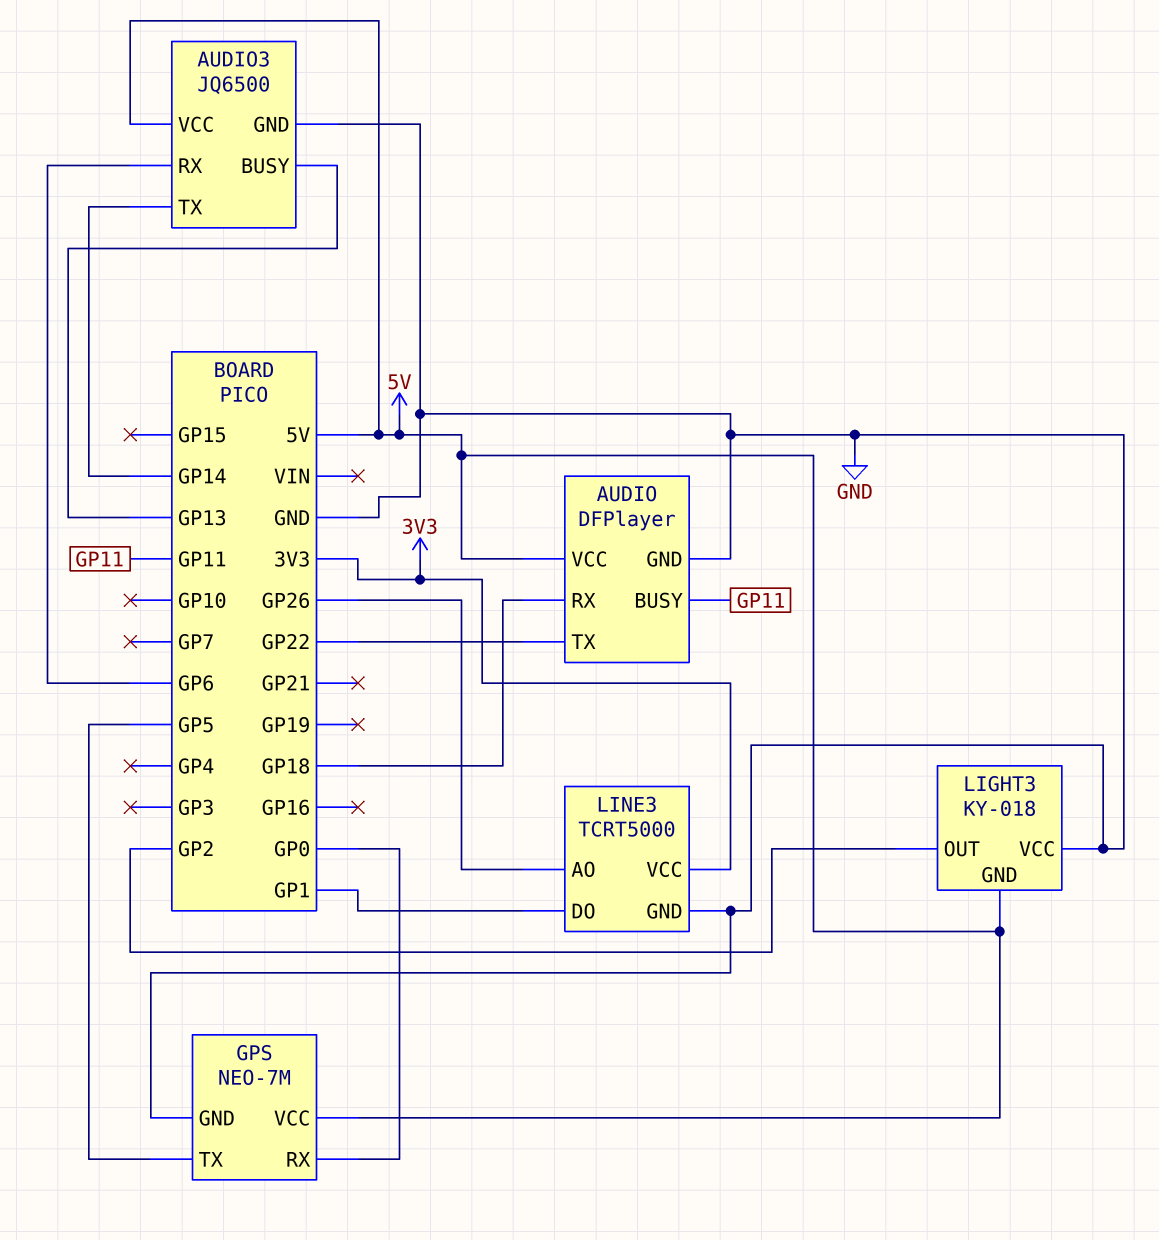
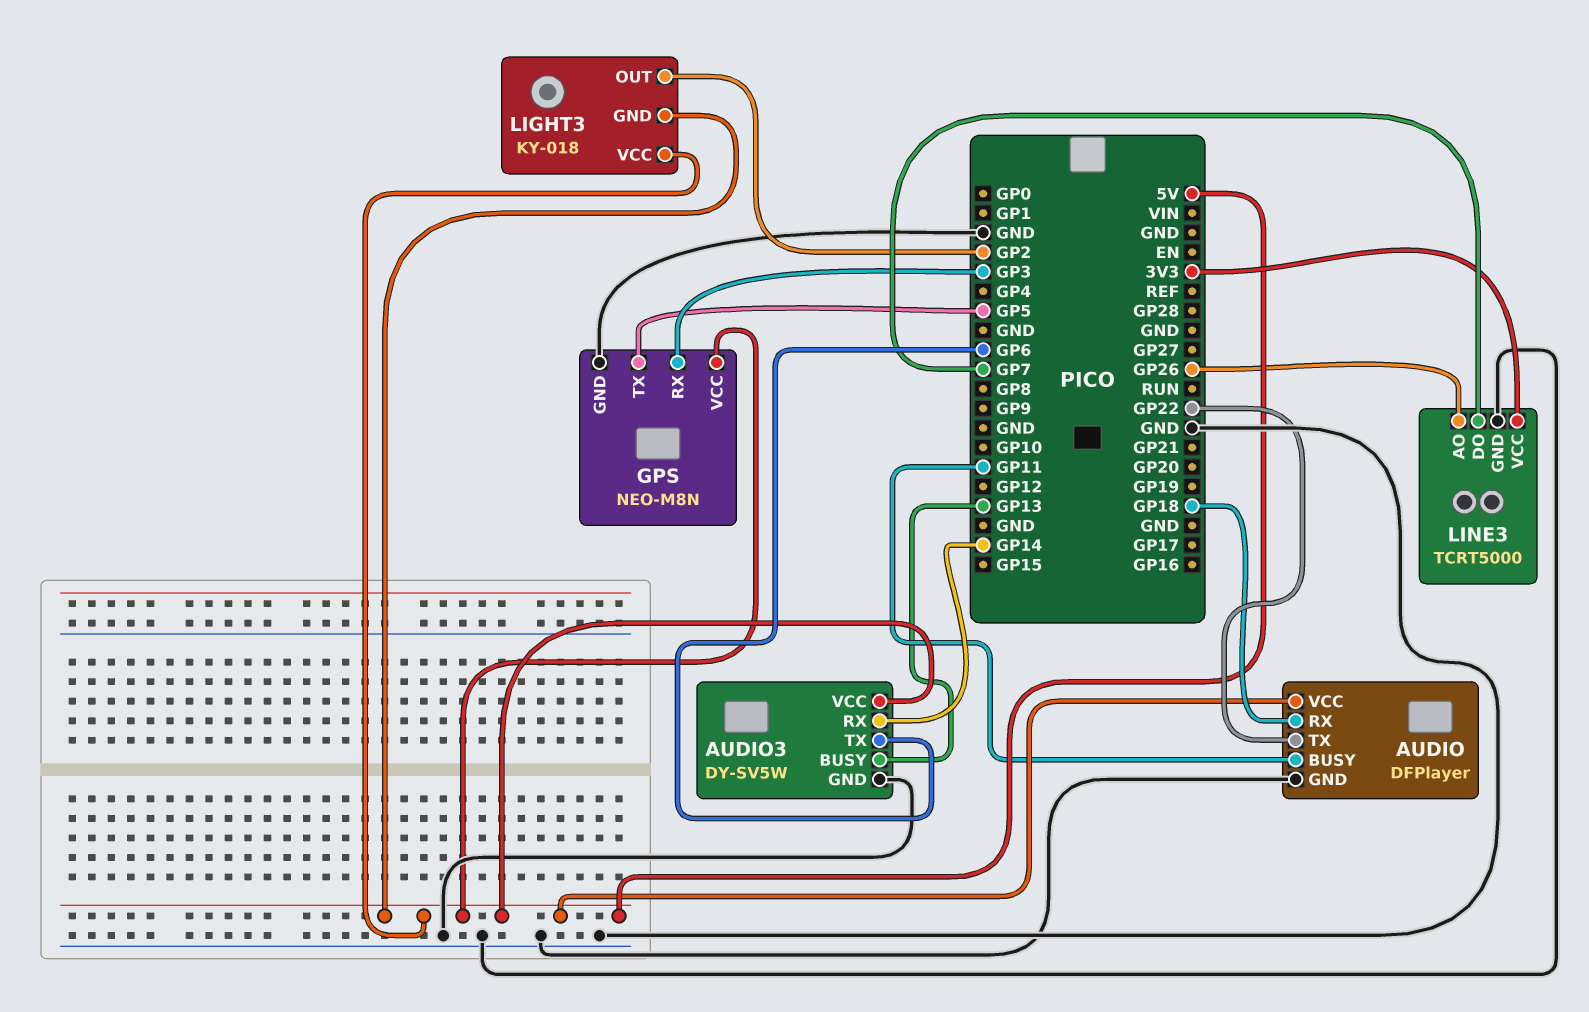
AUDIO3: JQ6500 -> DY-SV5W
AUDIO3 pin RX: GP6 -> GP14
AUDIO3 pin TX: GP14 -> GP6
GPS: NEO-7M -> NEO-M8N
GPS pin RX: GP0 -> GP3
LIGHT3 pin VCC: GND -> 5V
LINE3 pin DO: GP1 -> GP7

